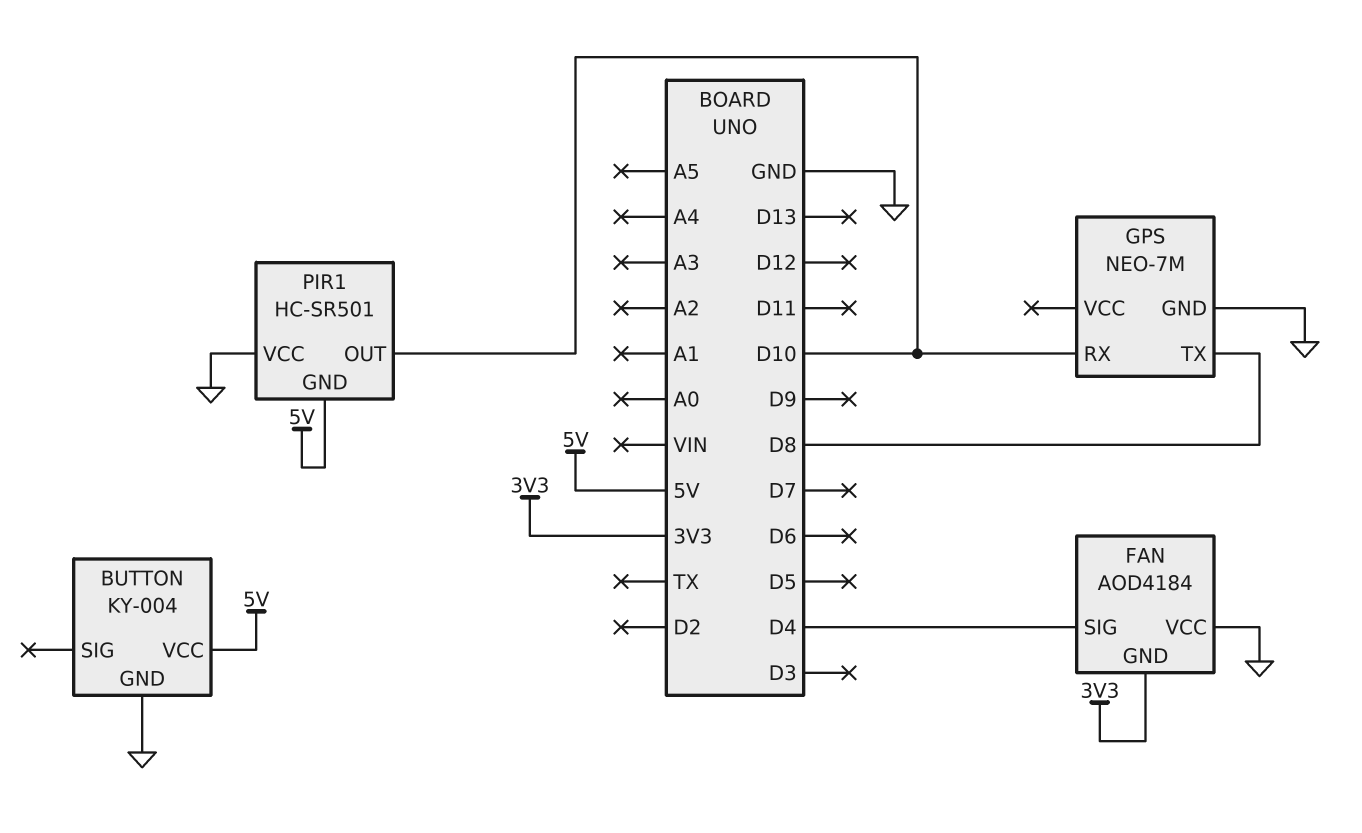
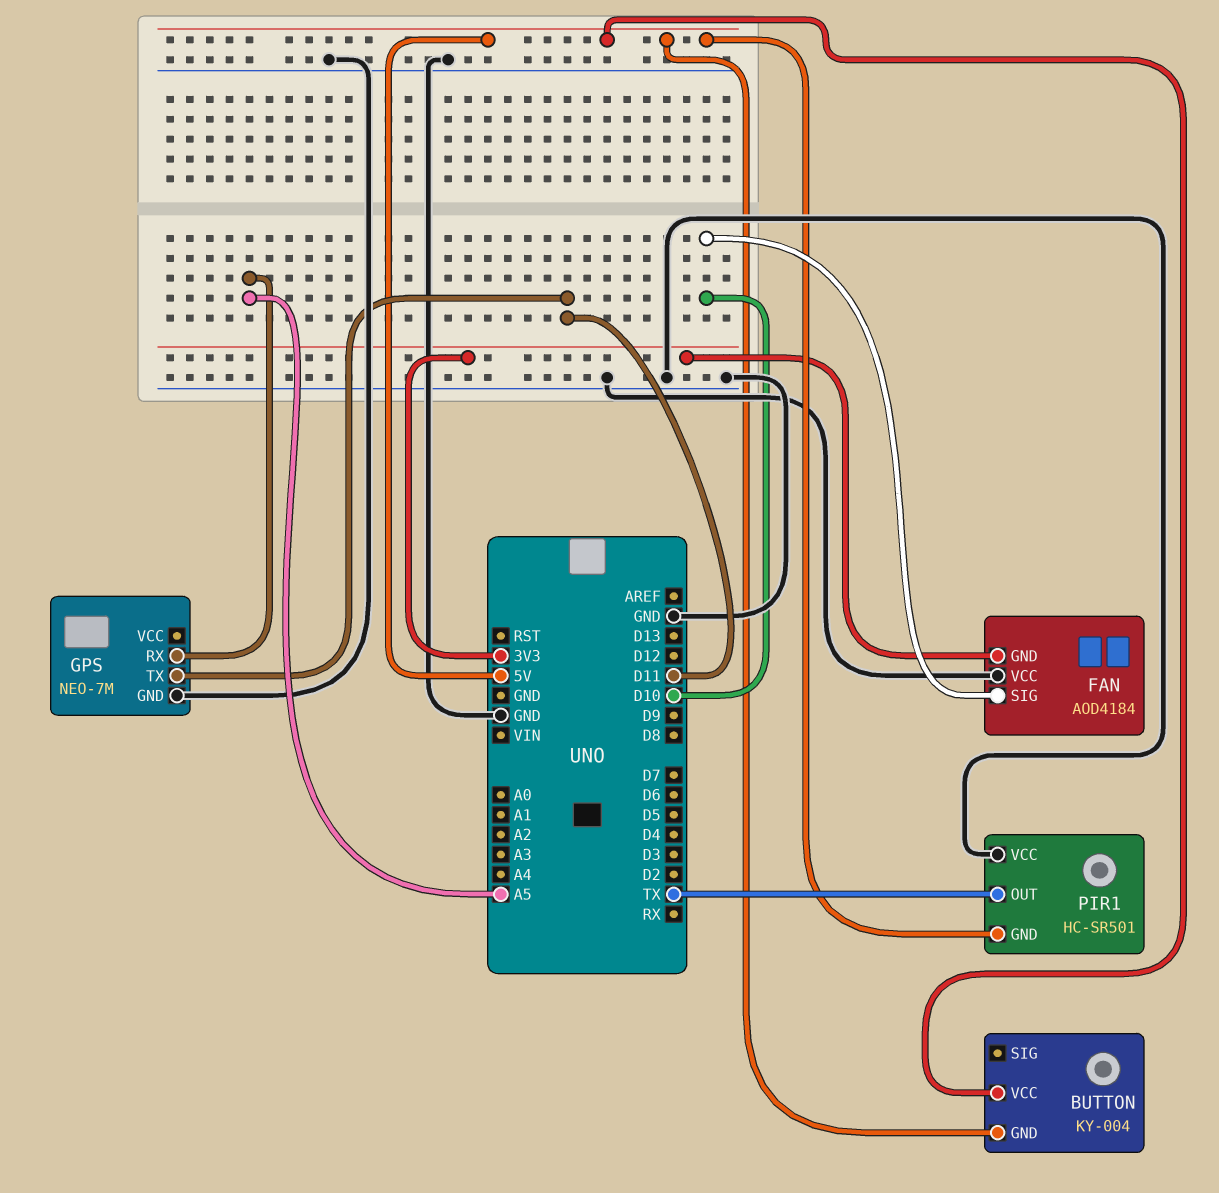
BUTTON pin GND: GND -> 5V
FAN pin SIG: D4 -> D10
GPS pin RX: D10 -> A5
GPS pin TX: D8 -> D11
PIR1 pin OUT: D10 -> TX

